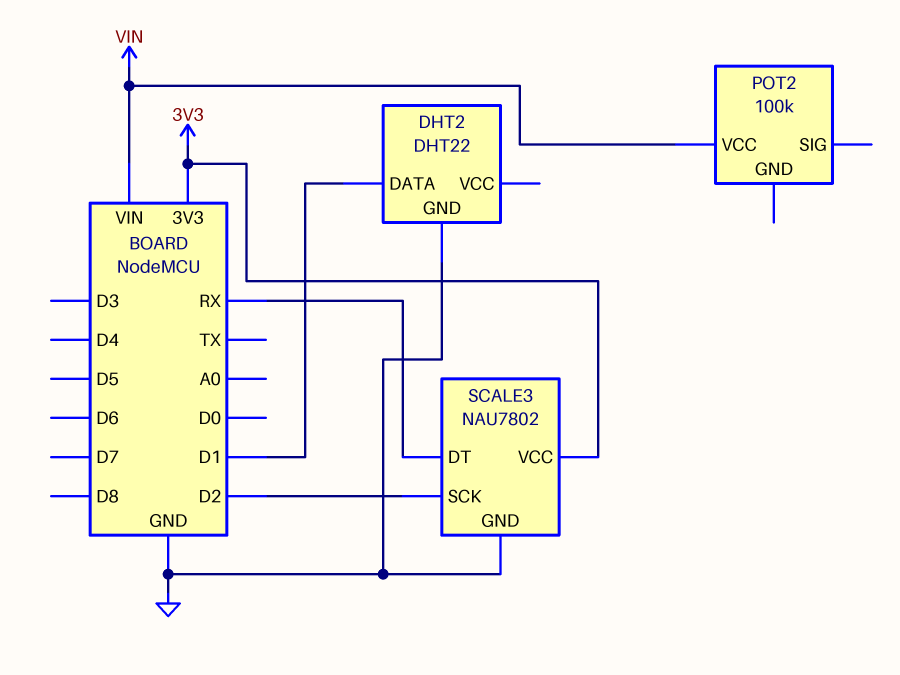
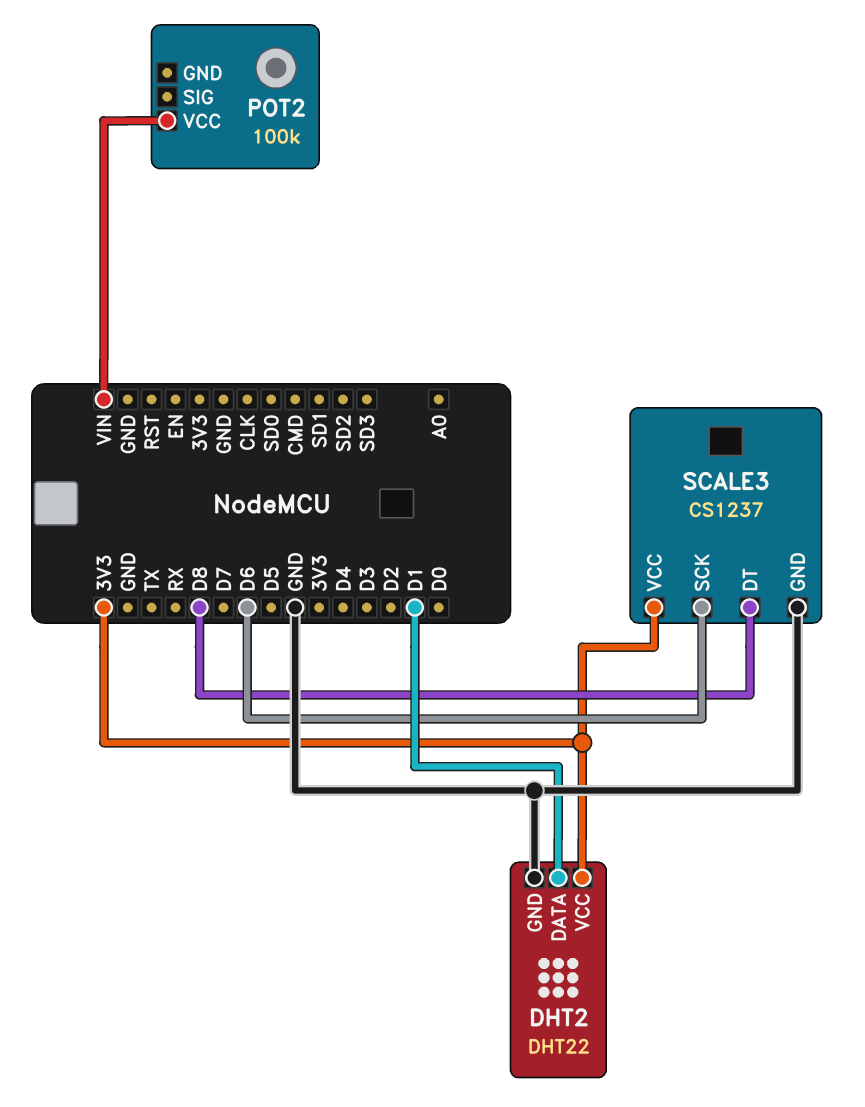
DHT2 pin VCC: none -> 3V3
SCALE3: NAU7802 -> CS1237
SCALE3 pin DT: RX -> D8
SCALE3 pin SCK: D2 -> D6

